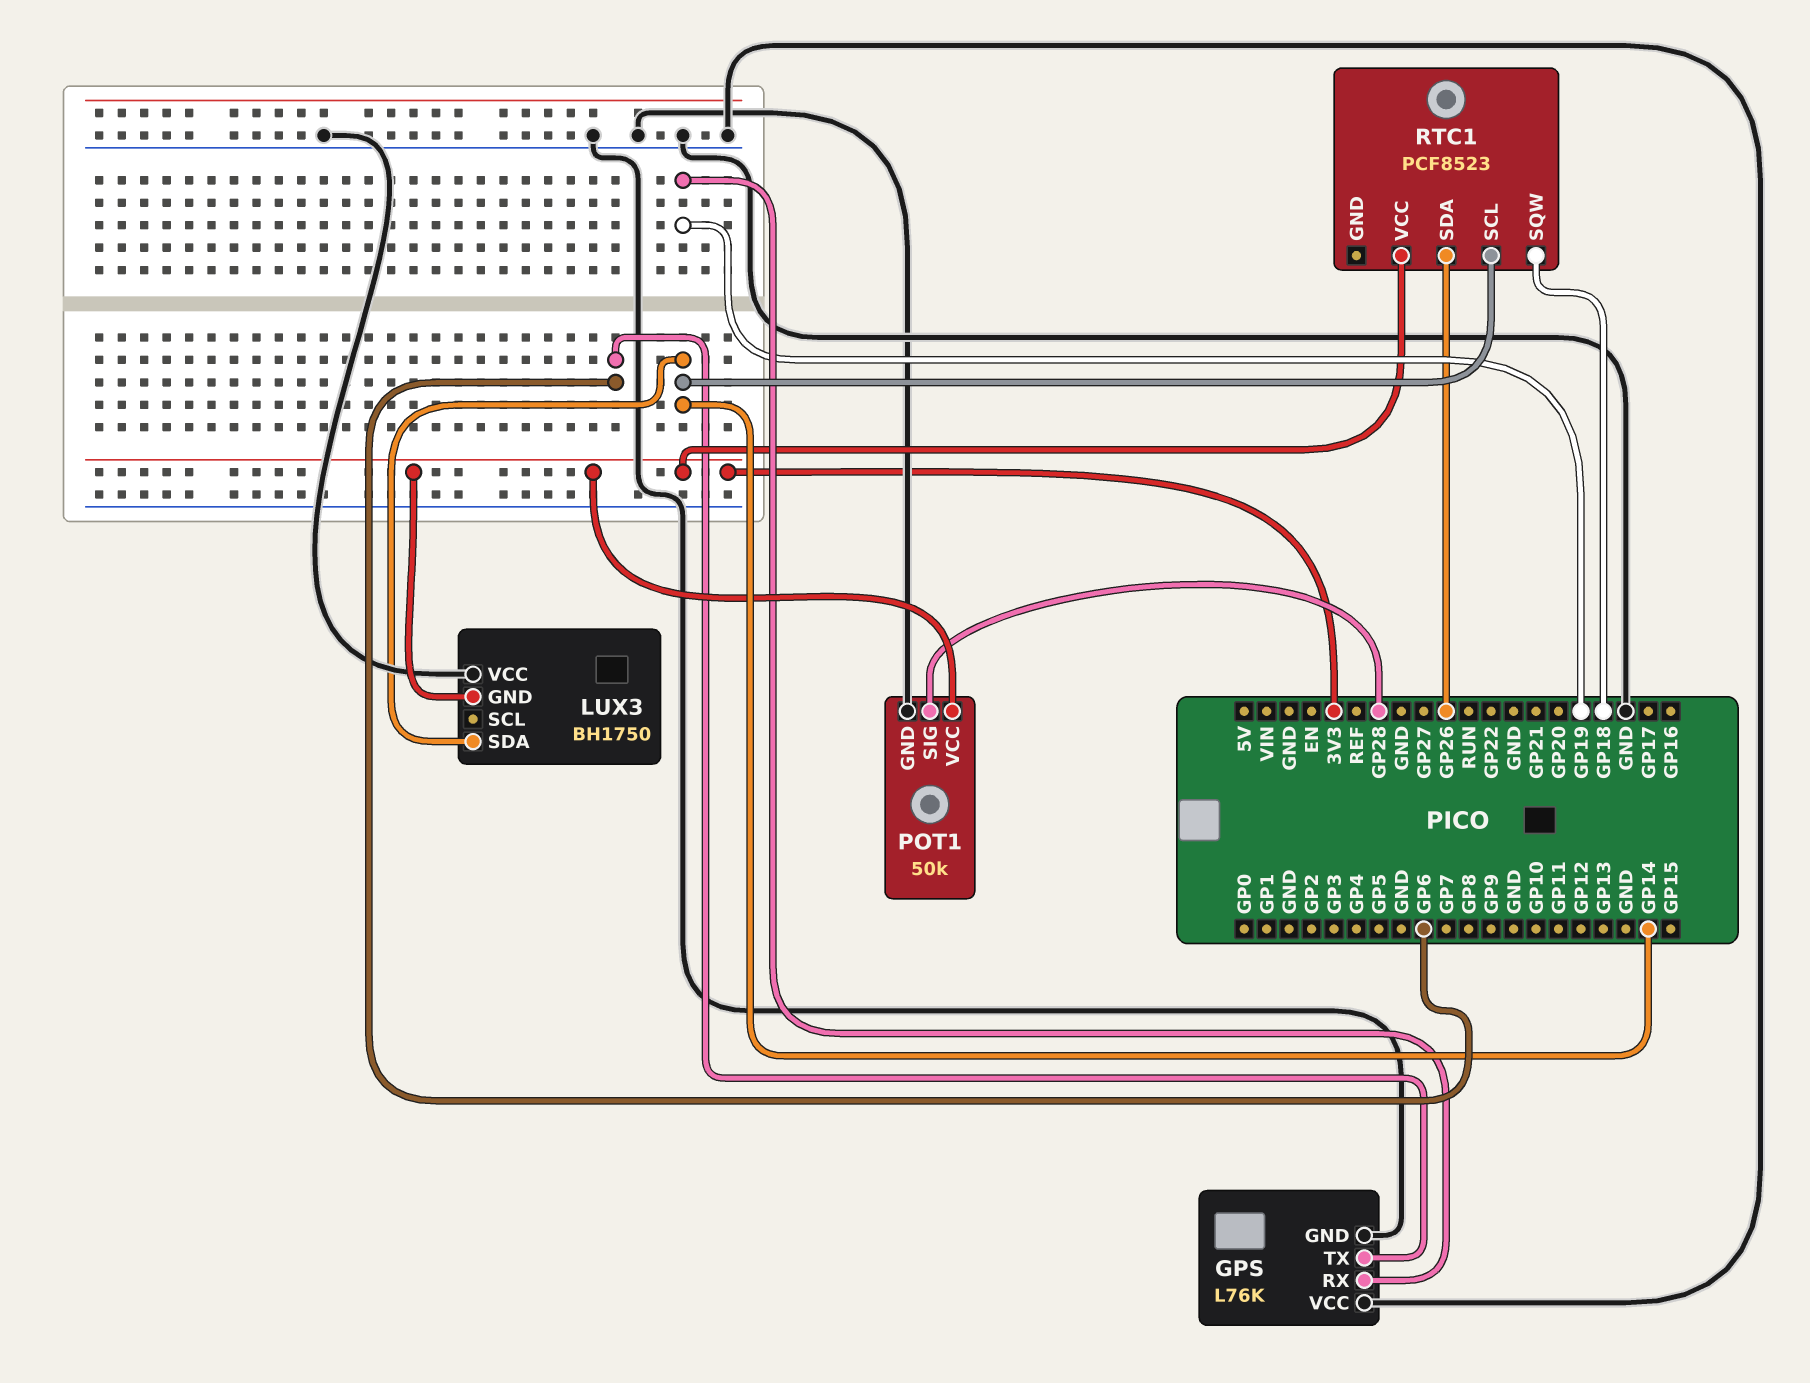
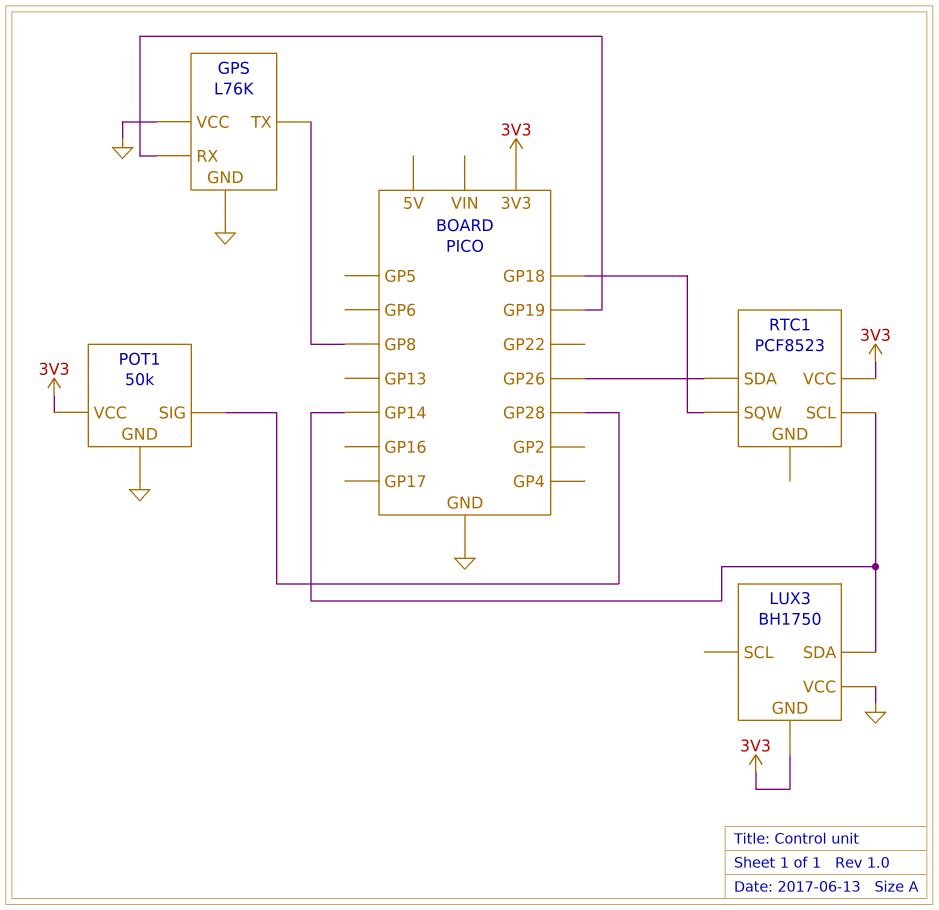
GPS pin TX: GP6 -> GP8

